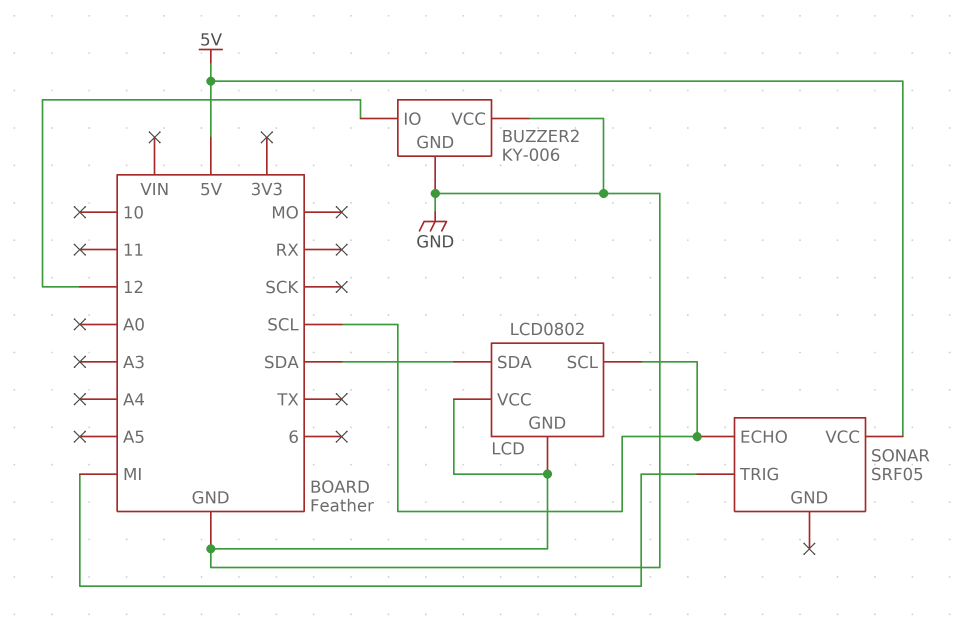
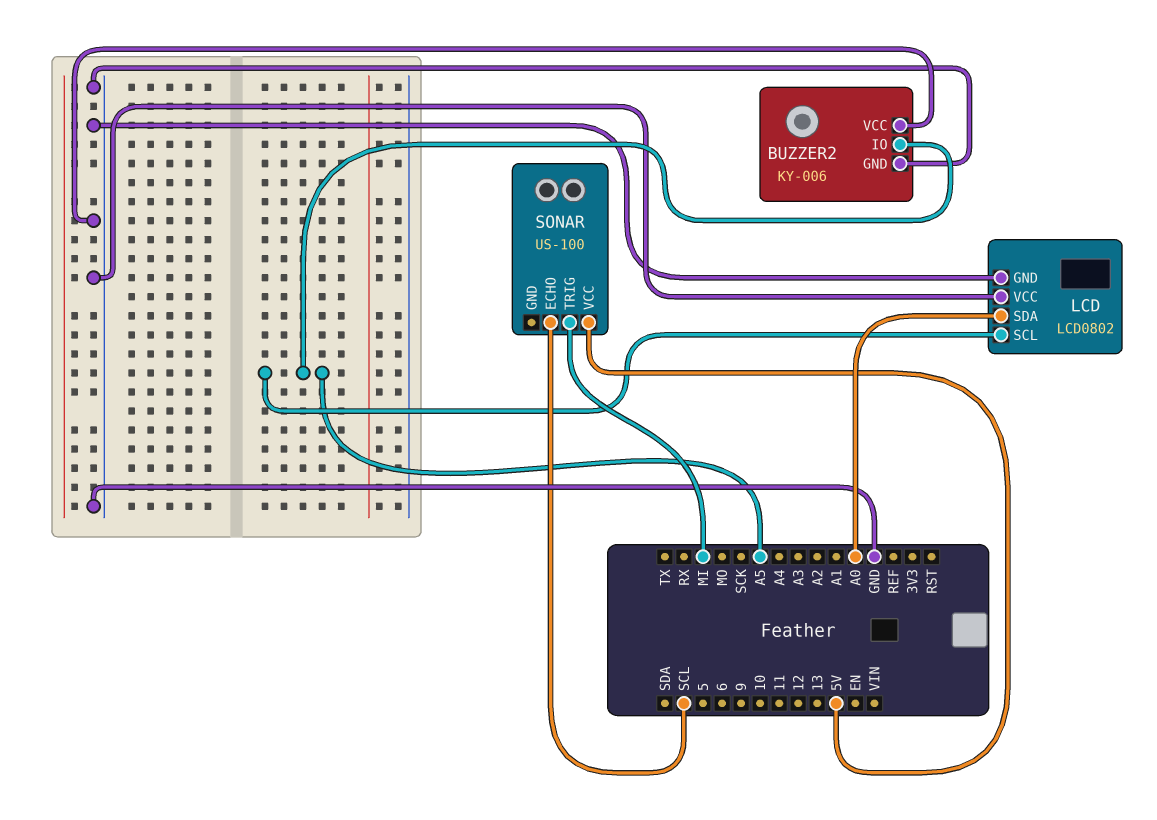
BUZZER2 pin IO: 12 -> A5
LCD pin SCL: SCL -> A5
LCD pin SDA: SDA -> A0
SONAR: SRF05 -> US-100

